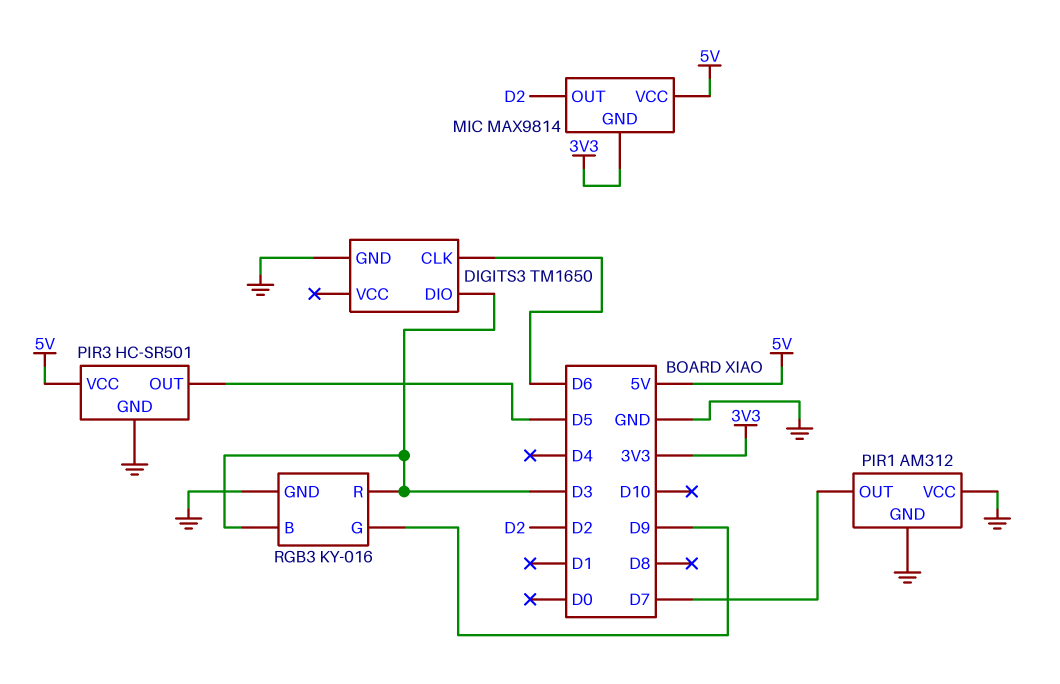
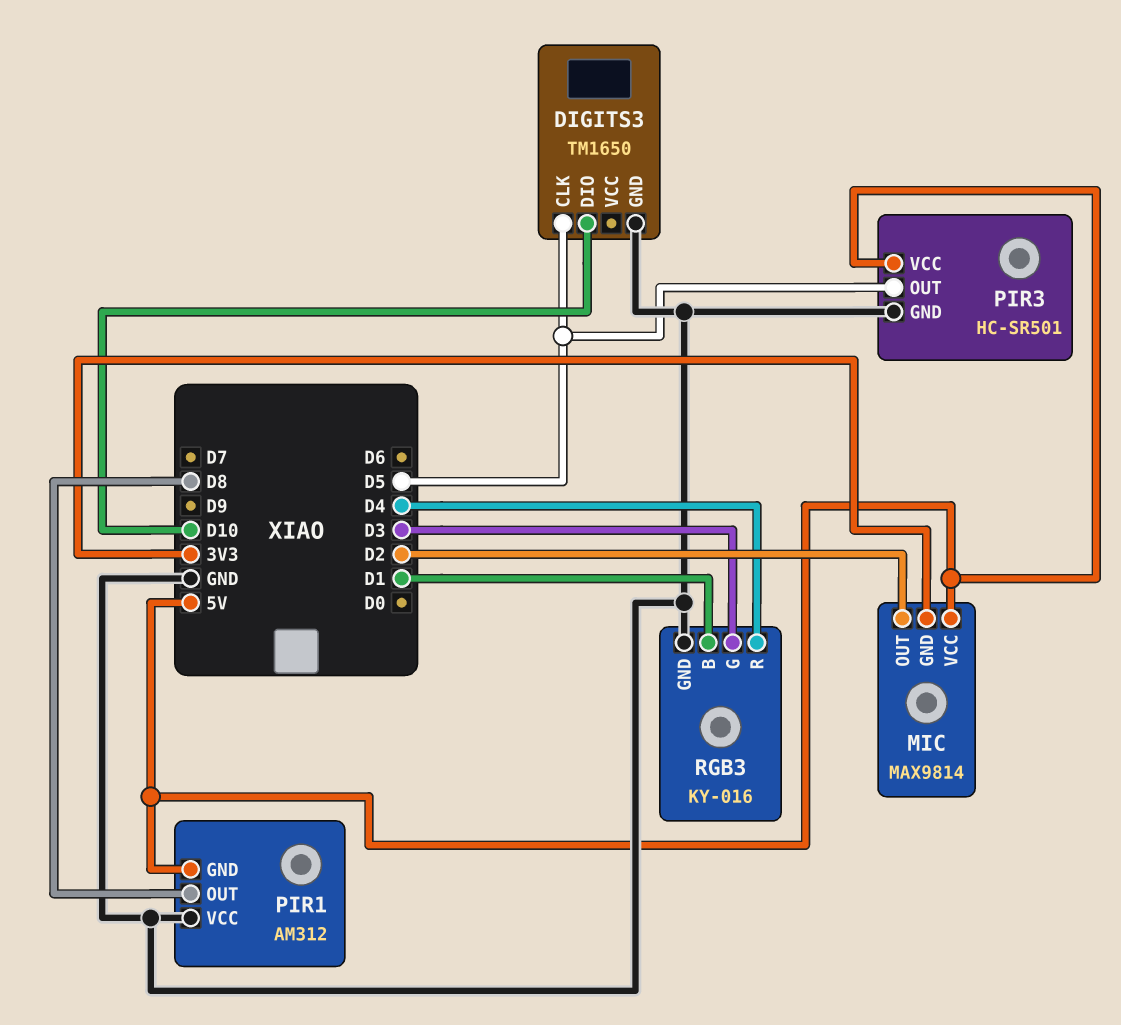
DIGITS3 pin CLK: D6 -> D5
DIGITS3 pin DIO: D3 -> D10
PIR1 pin GND: GND -> 5V
PIR1 pin OUT: D7 -> D8
RGB3 pin B: D3 -> D1
RGB3 pin G: D9 -> D3
RGB3 pin R: D3 -> D4

